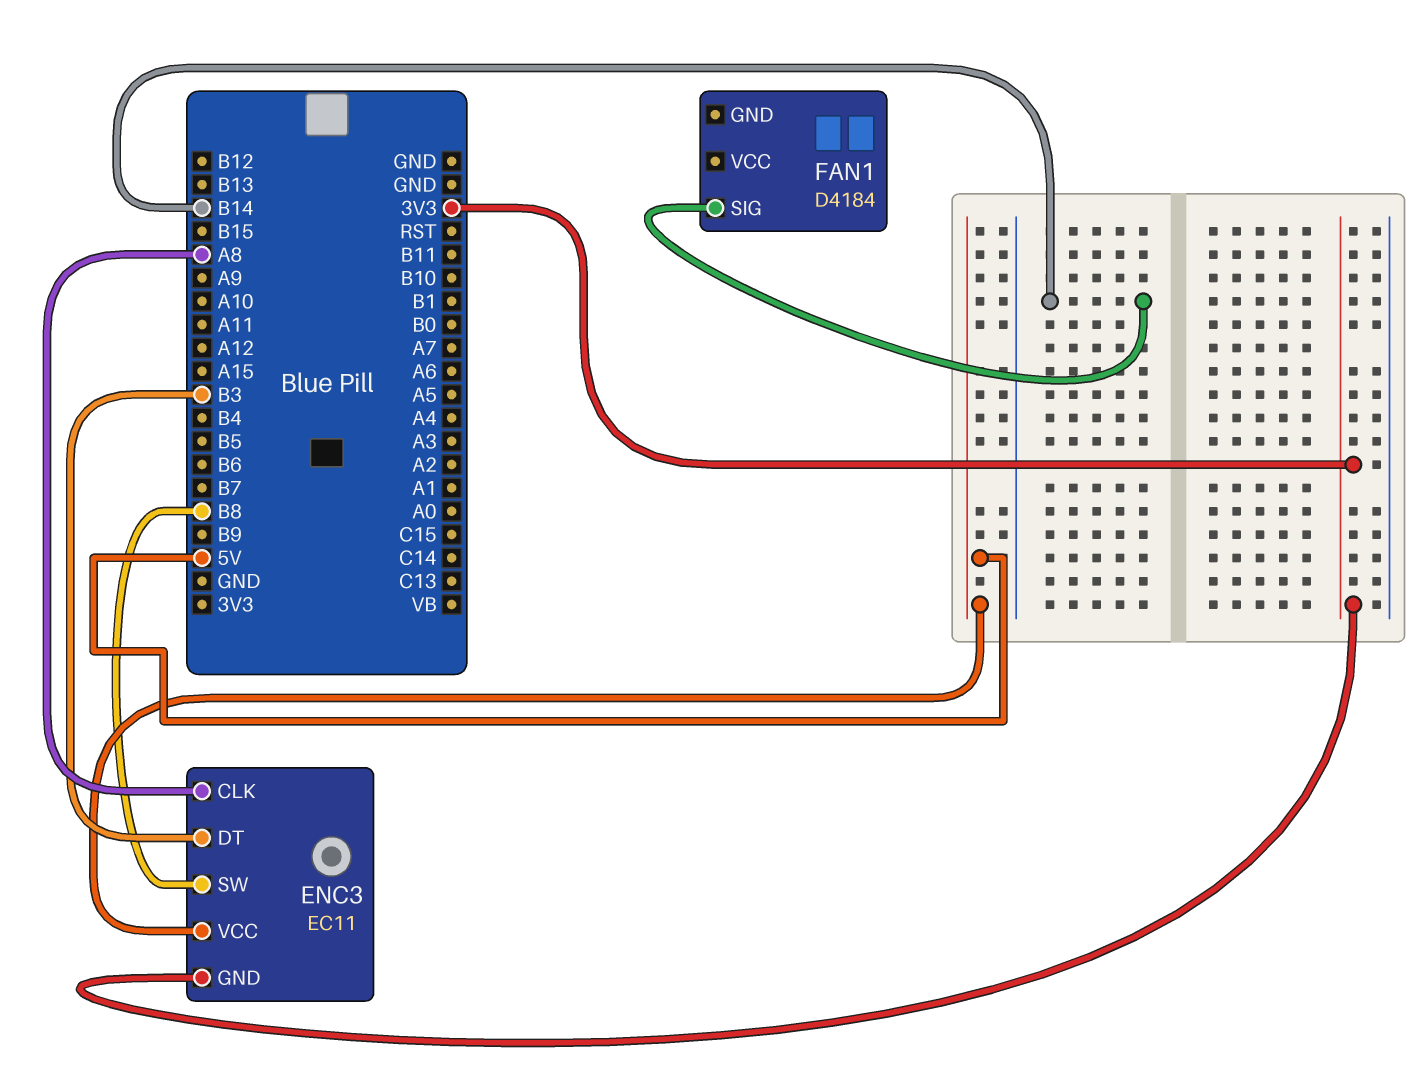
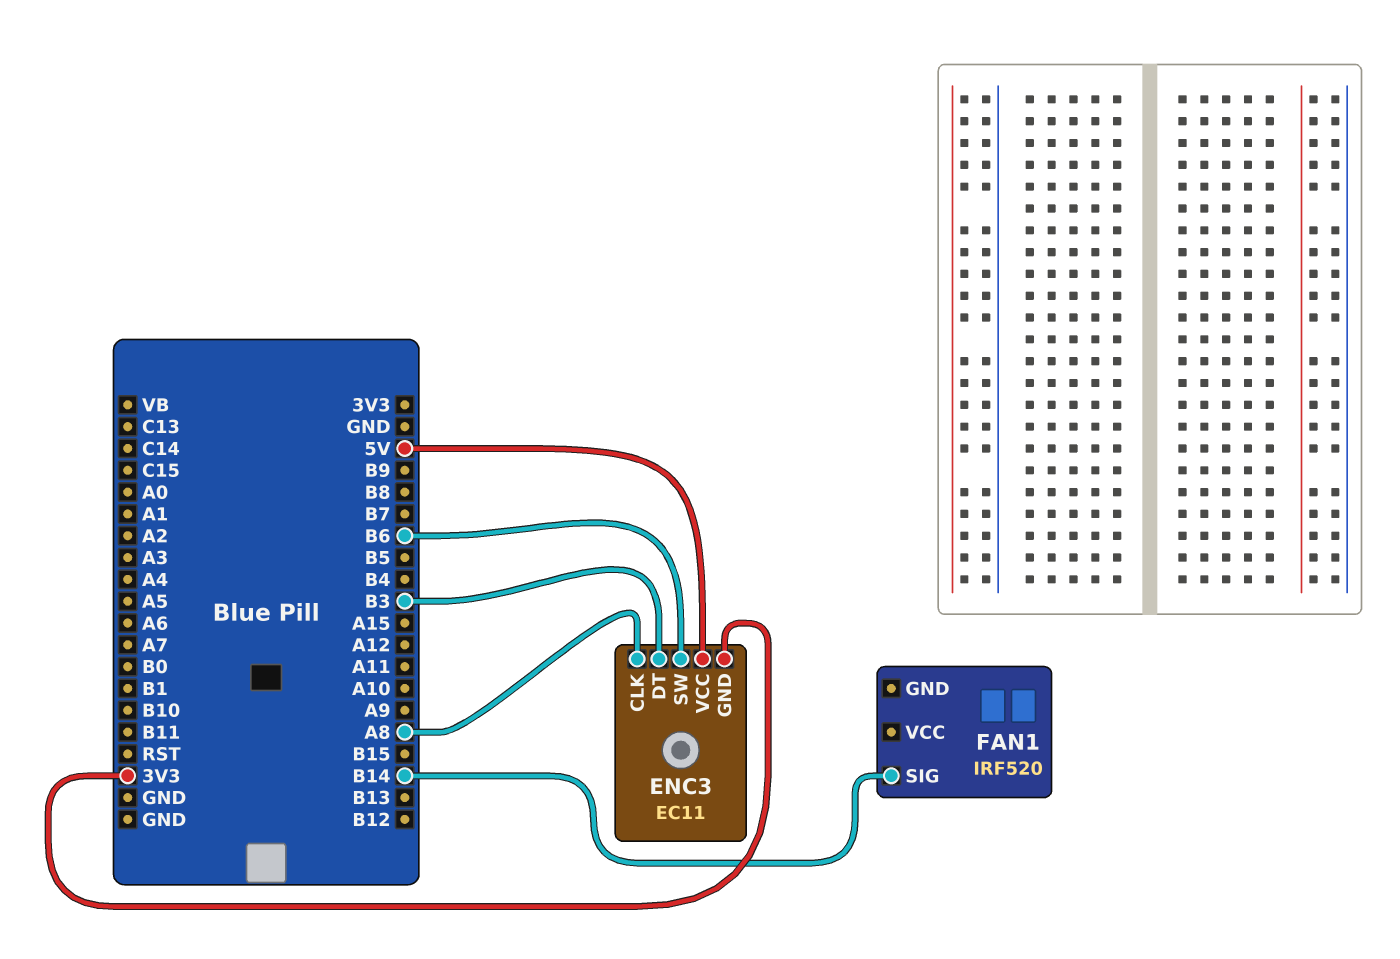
ENC3 pin SW: B8 -> B6
FAN1: D4184 -> IRF520

